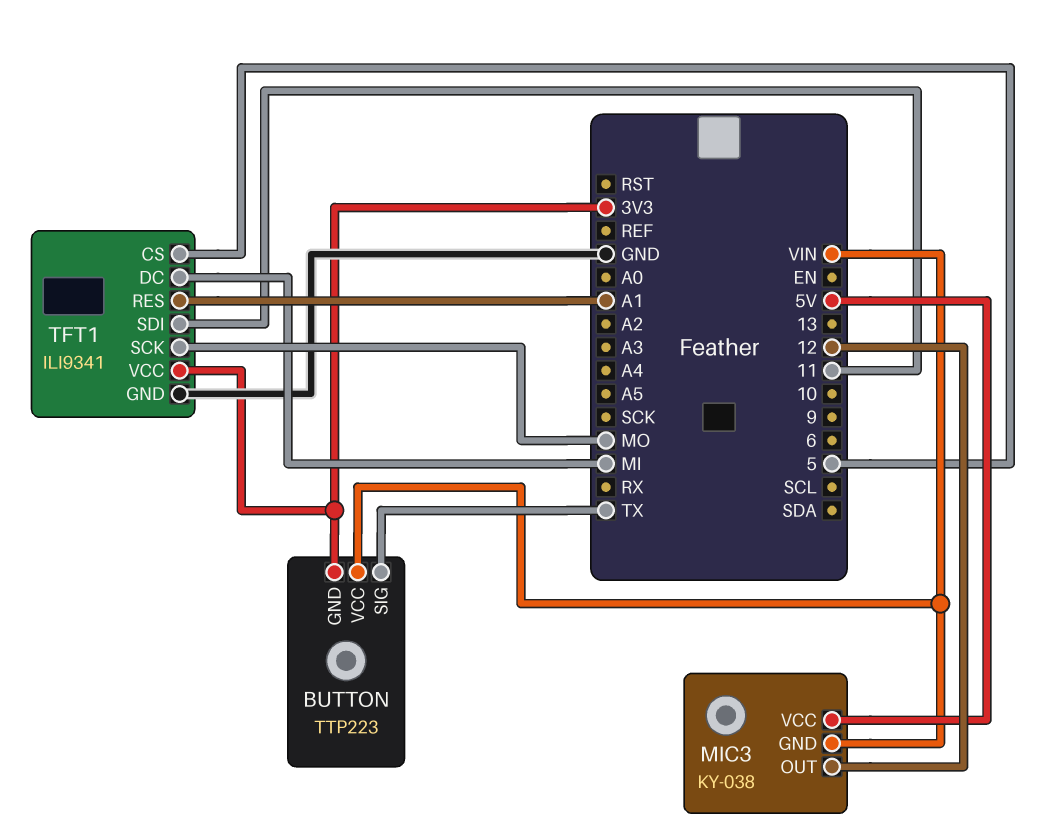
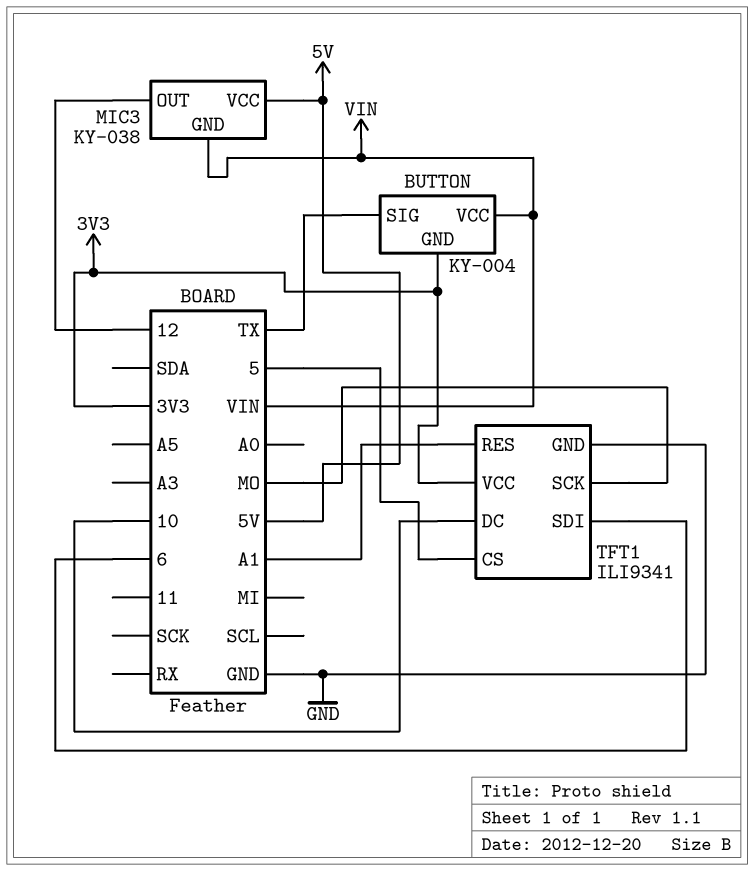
BUTTON: TTP223 -> KY-004
TFT1 pin DC: MI -> 10
TFT1 pin SDI: 11 -> 6

